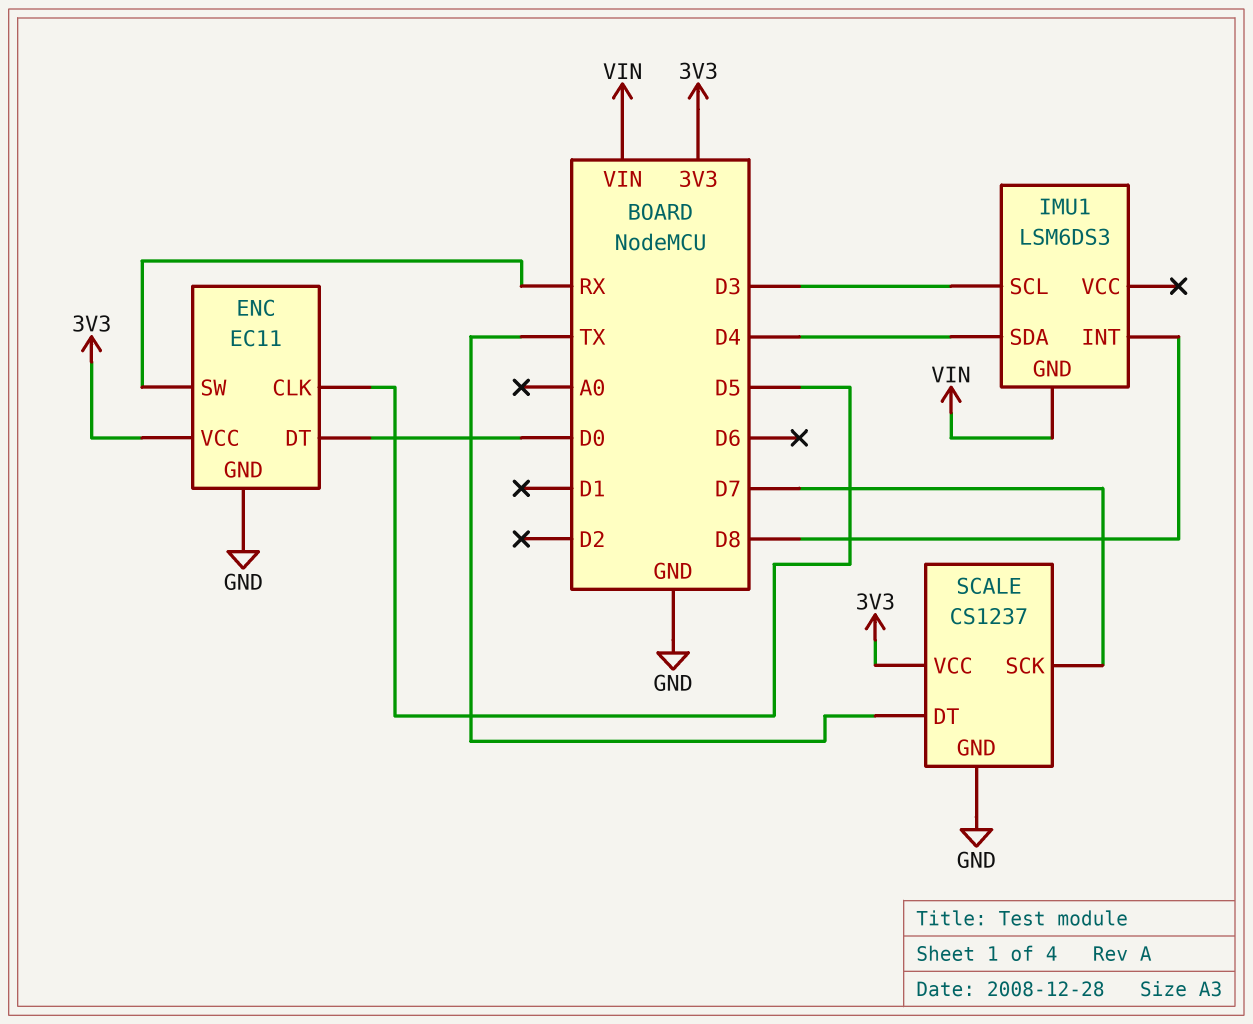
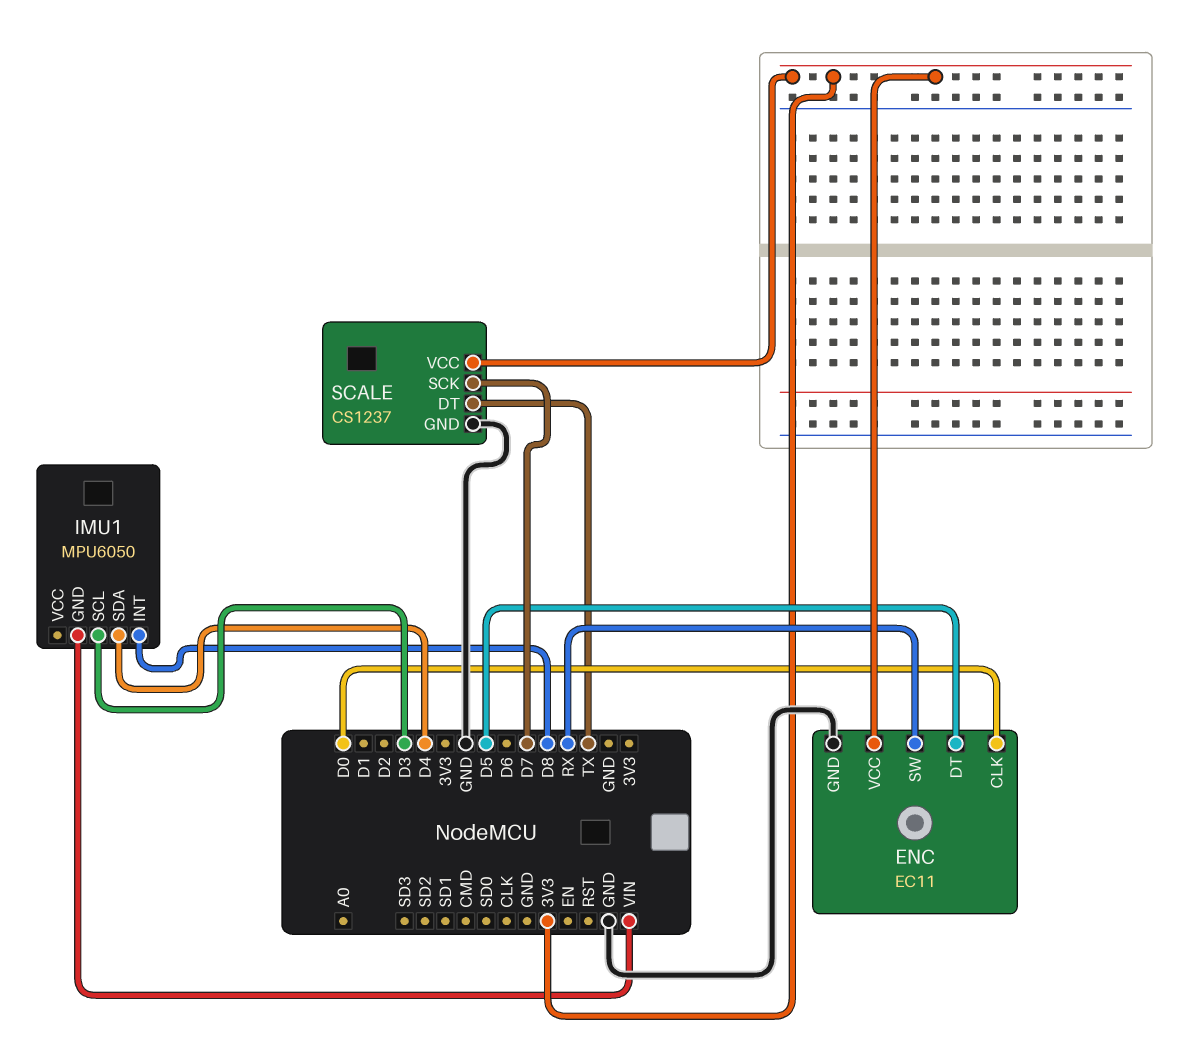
ENC pin CLK: D5 -> D0
ENC pin DT: D0 -> D5
IMU1: LSM6DS3 -> MPU6050

